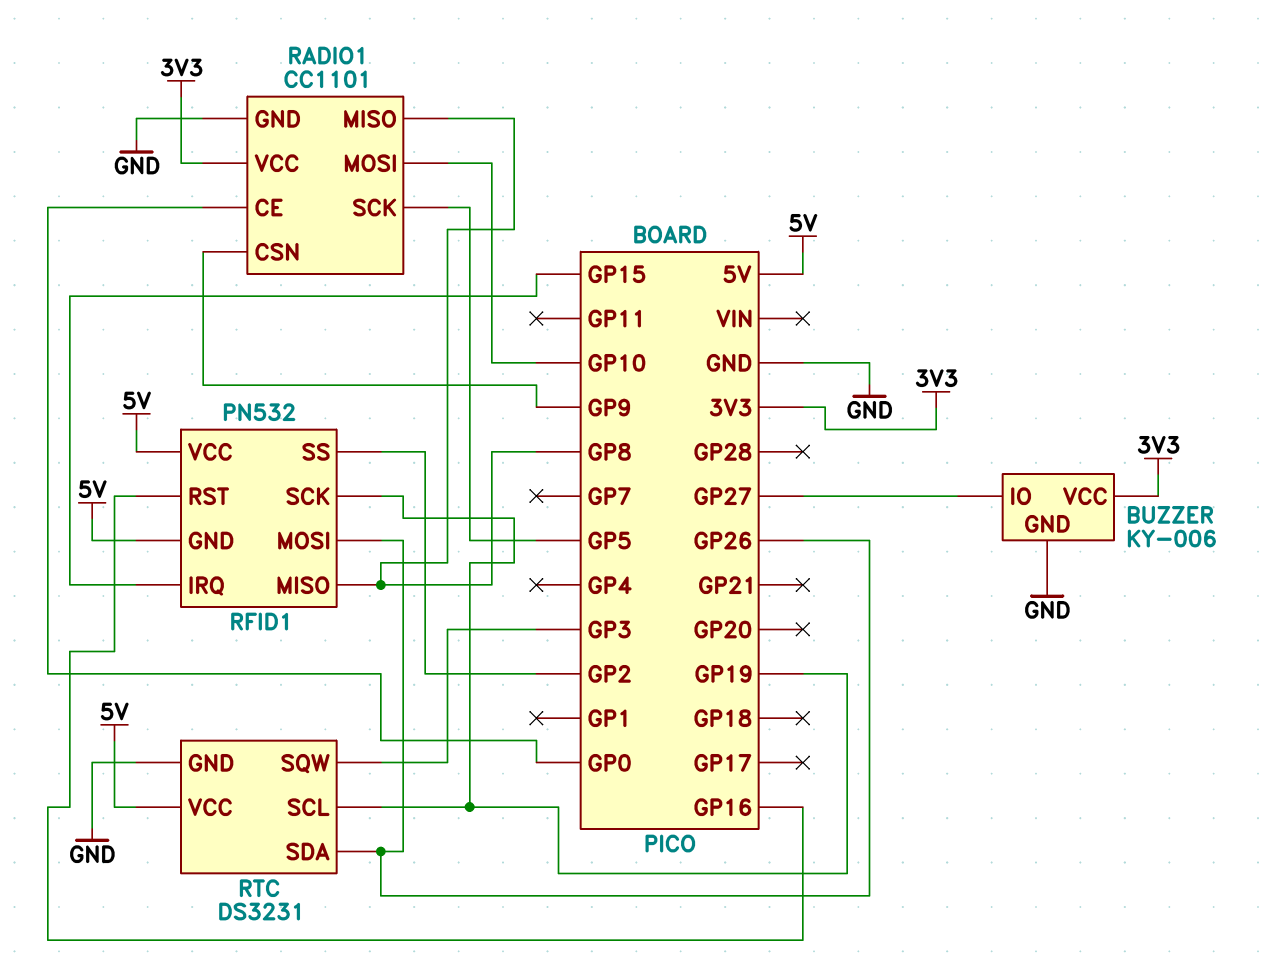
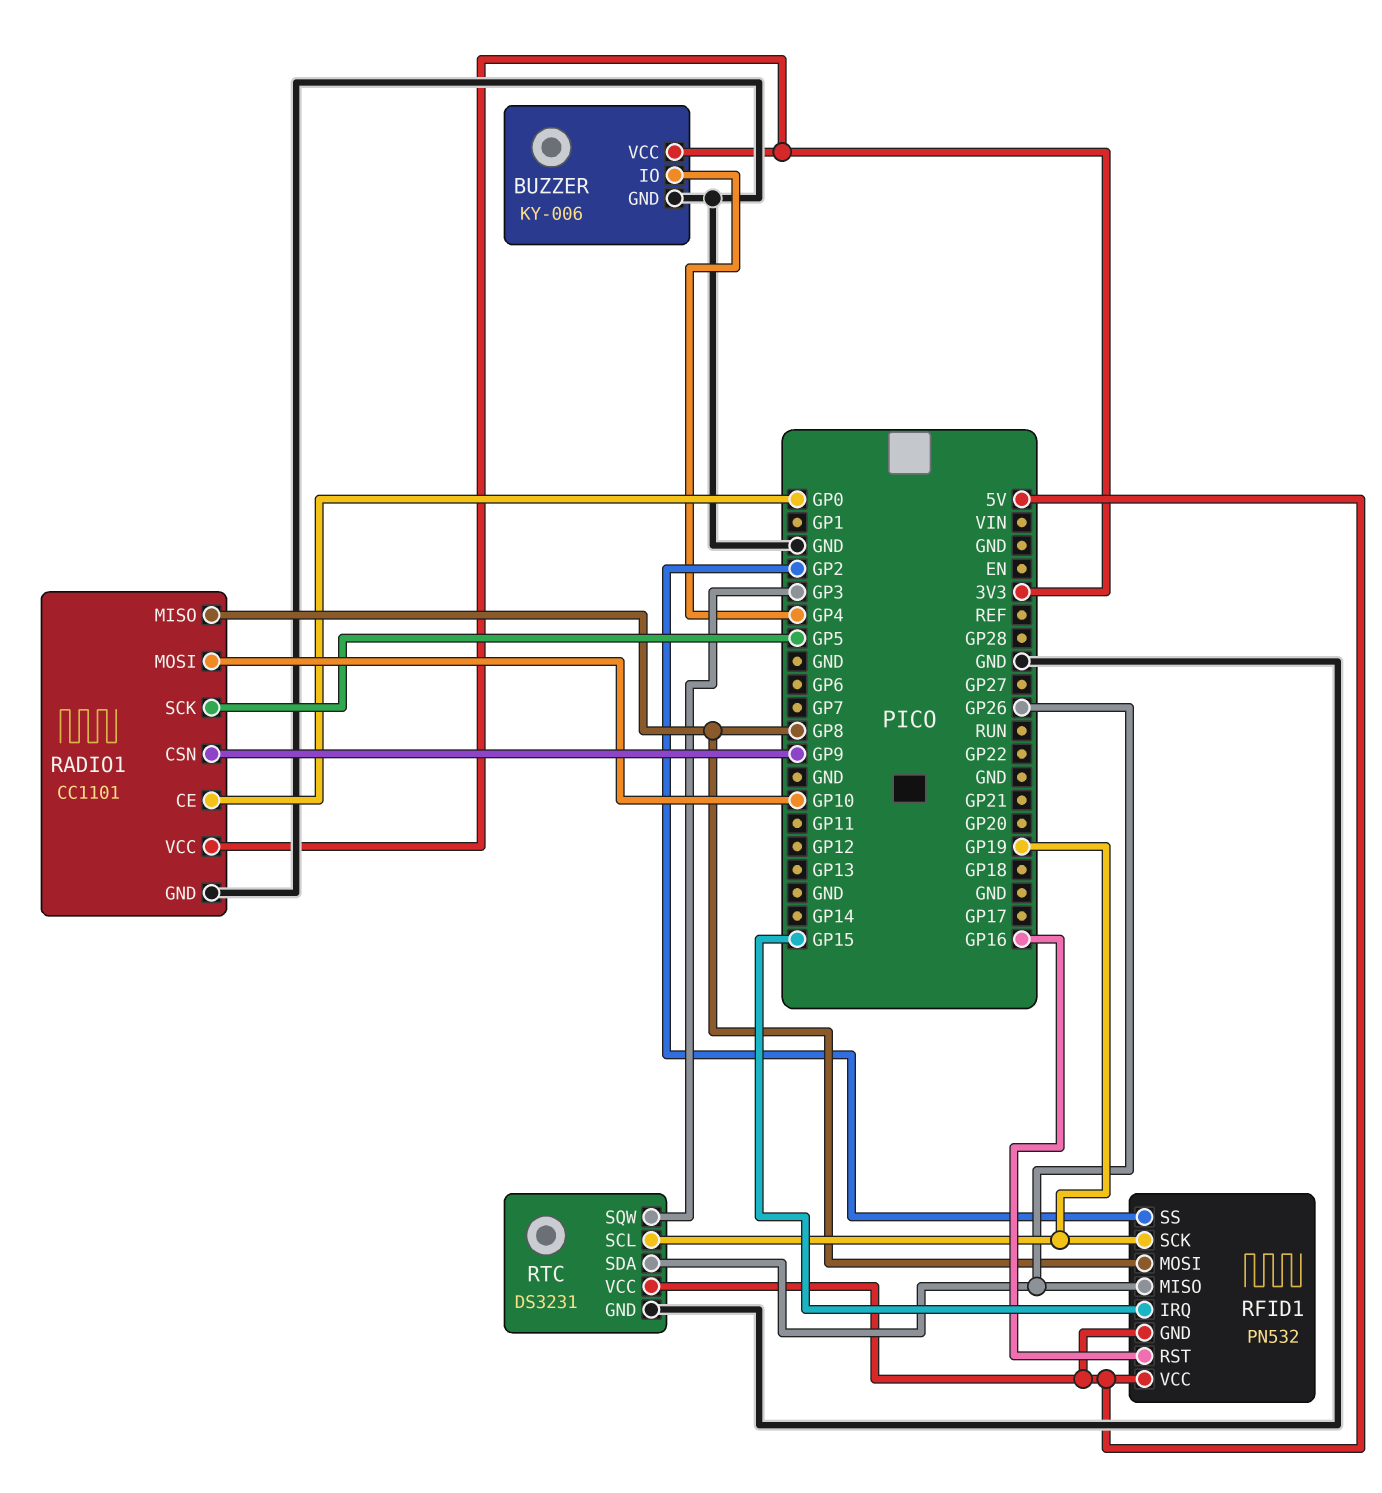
BUZZER pin IO: GP27 -> GP4
RFID1 pin MISO: GP8 -> GP26
RFID1 pin MOSI: GP26 -> GP8

